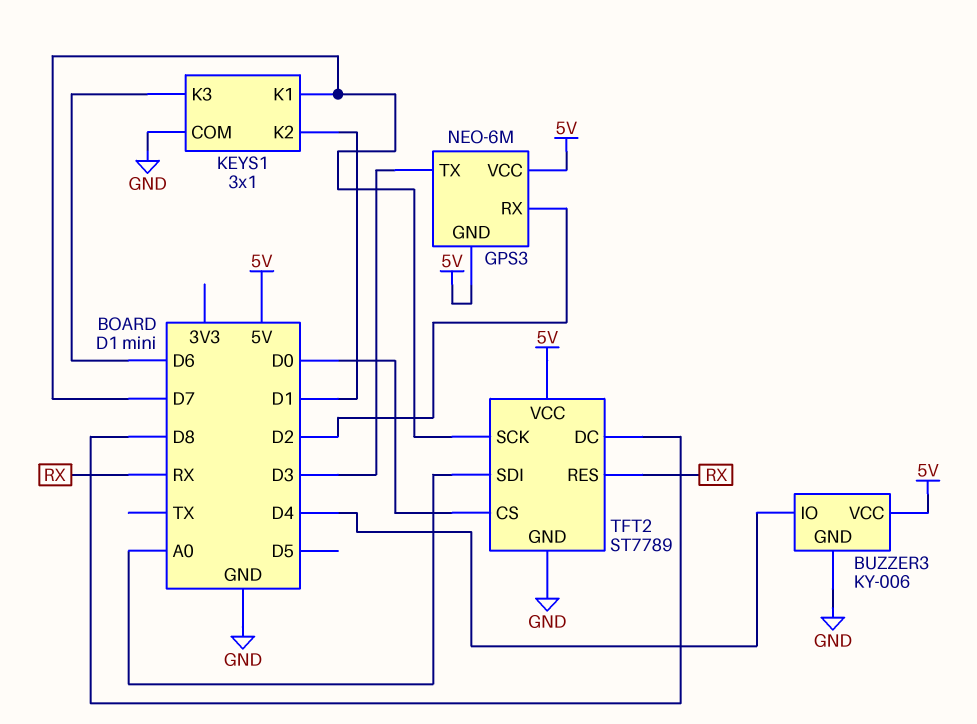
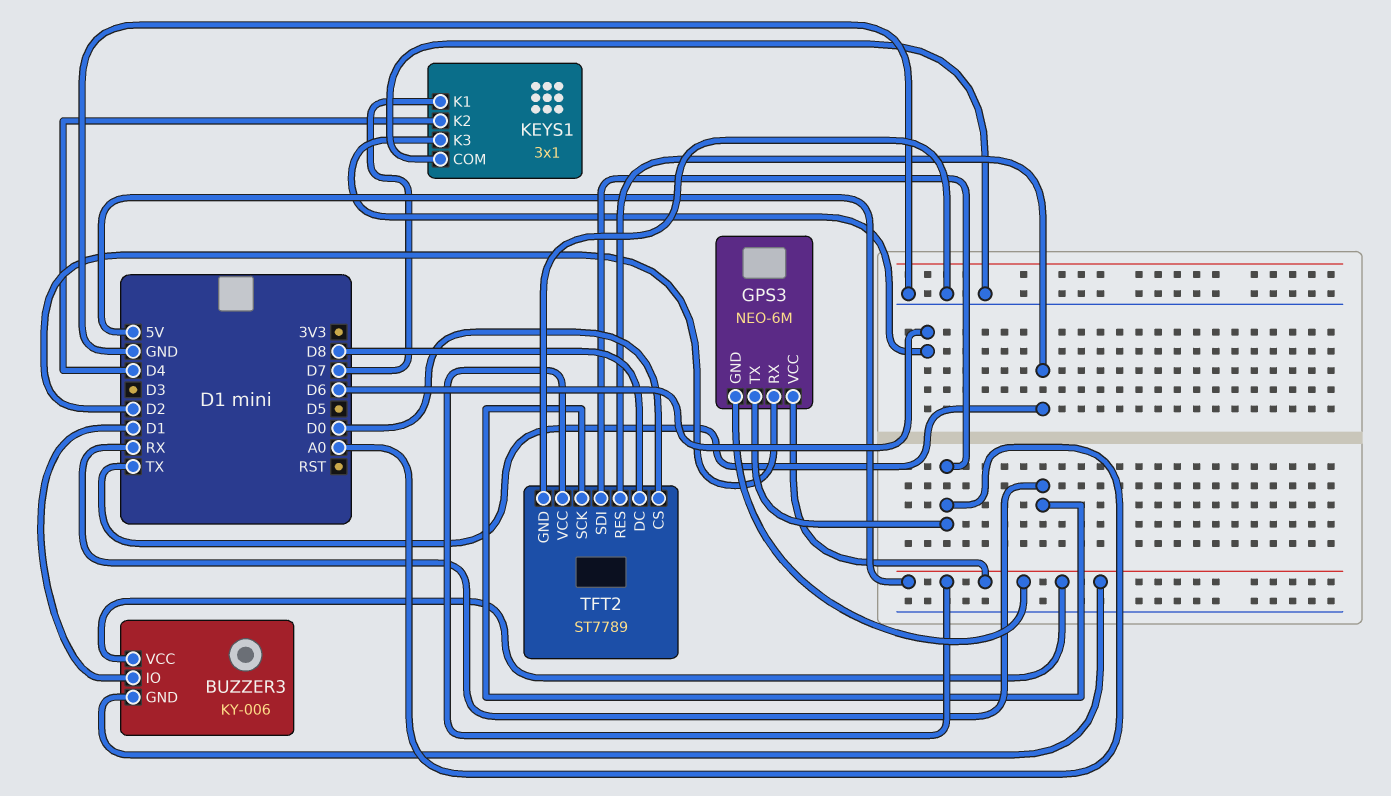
BUZZER3 pin GND: GND -> 5V
BUZZER3 pin IO: D4 -> D1
GPS3 pin TX: D3 -> A0
KEYS1 pin K2: D1 -> D4
TFT2 pin RES: RX -> TX
TFT2 pin SCK: D7 -> RX

